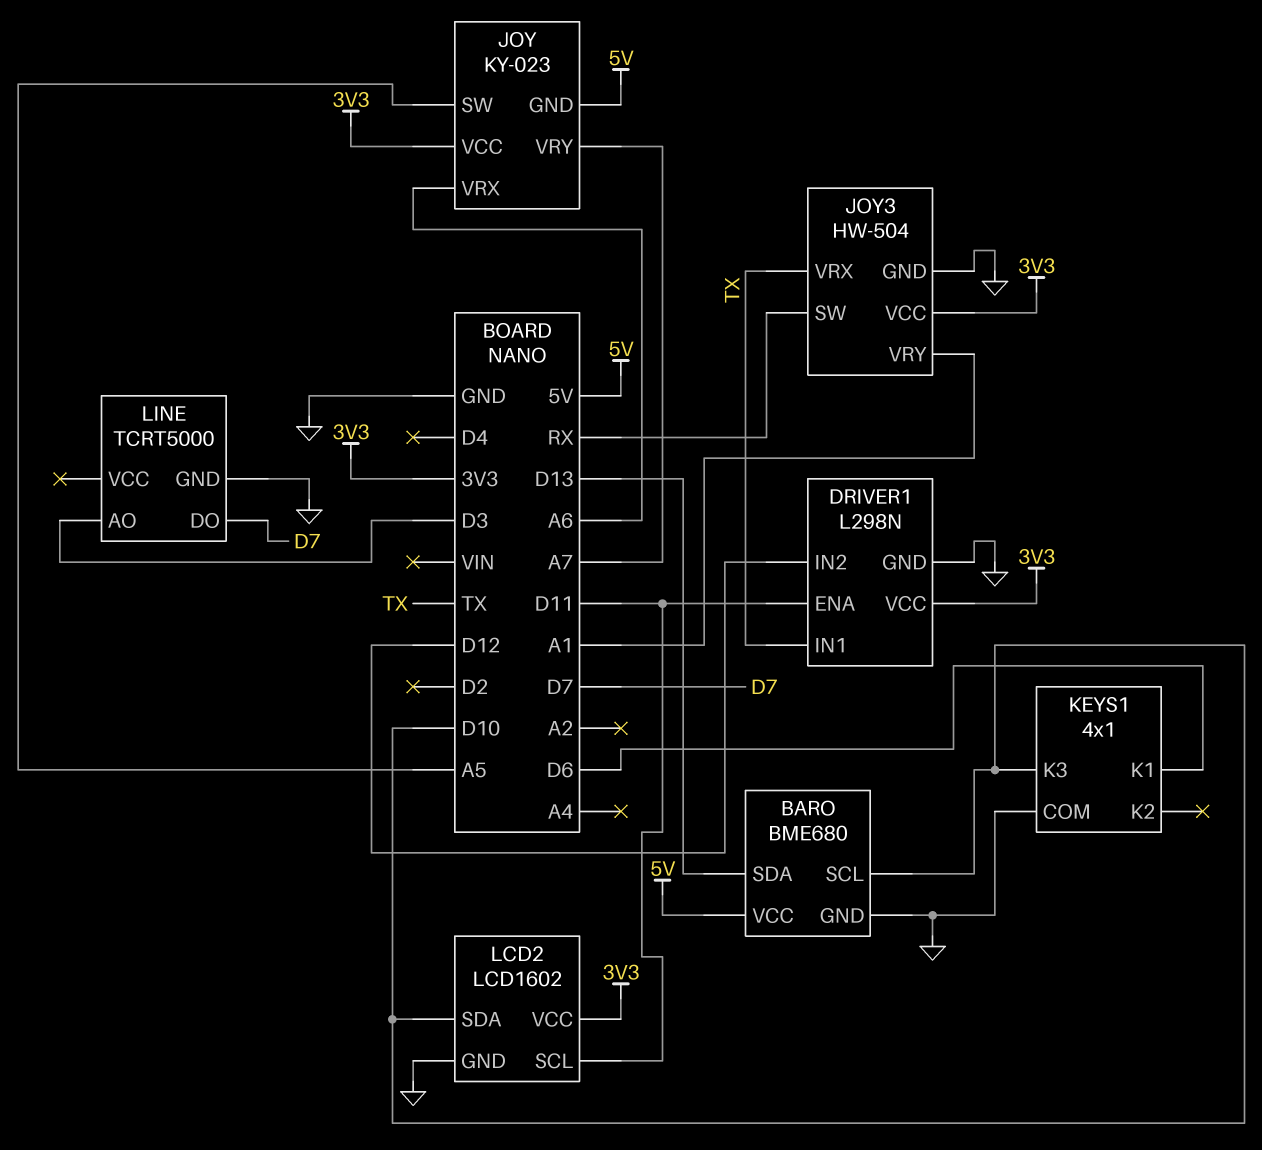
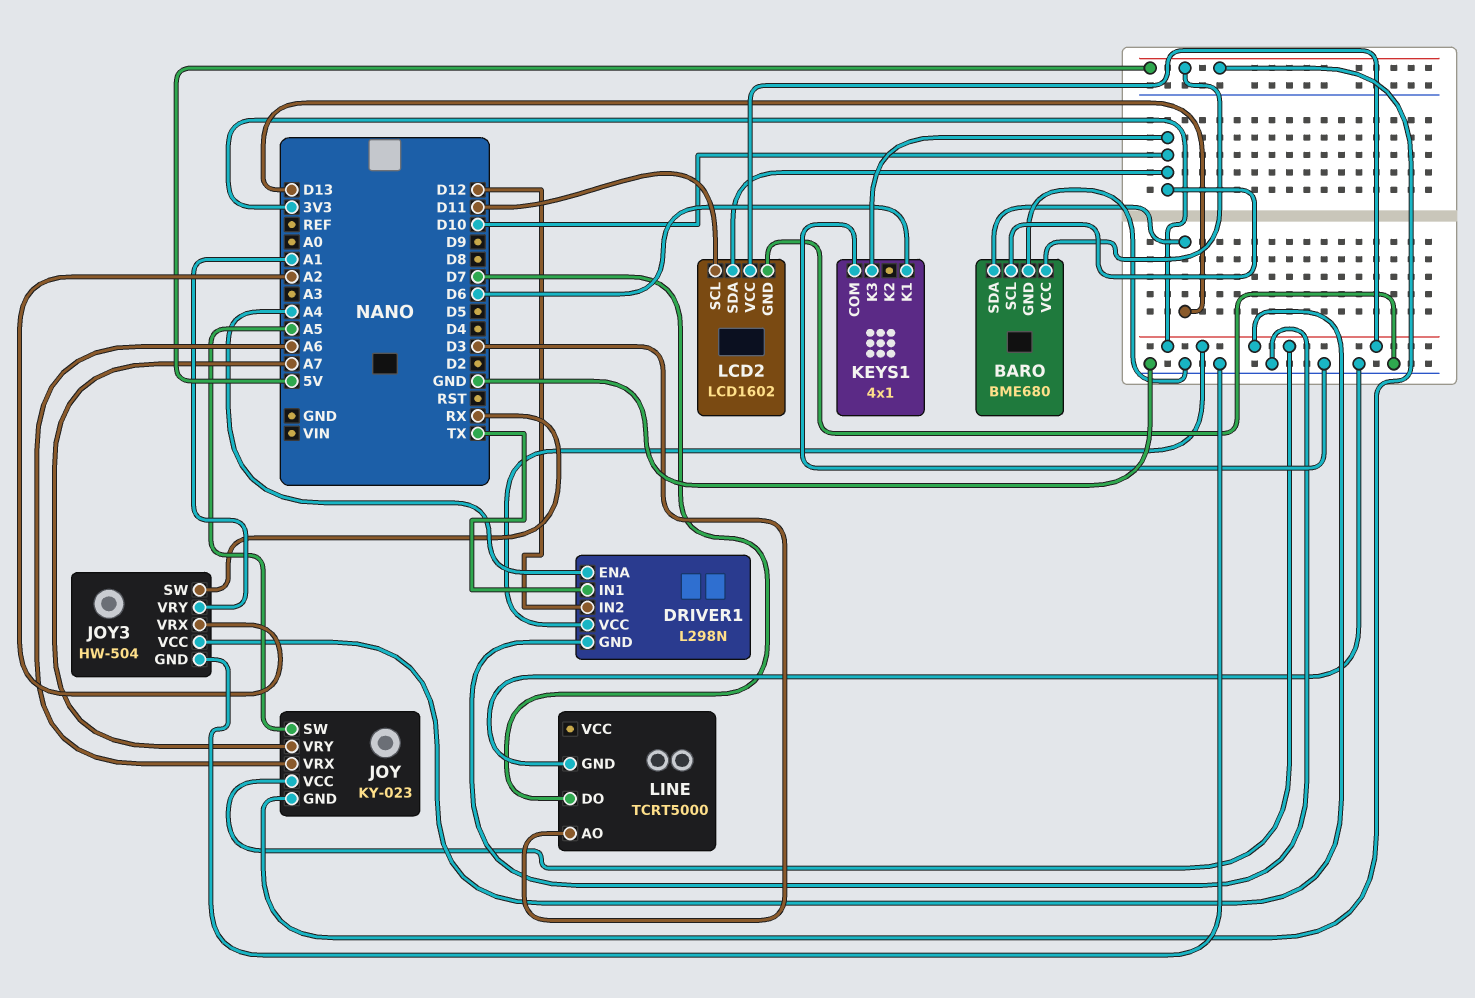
DRIVER1 pin ENA: D11 -> A4
JOY3 pin VRX: TX -> A2

